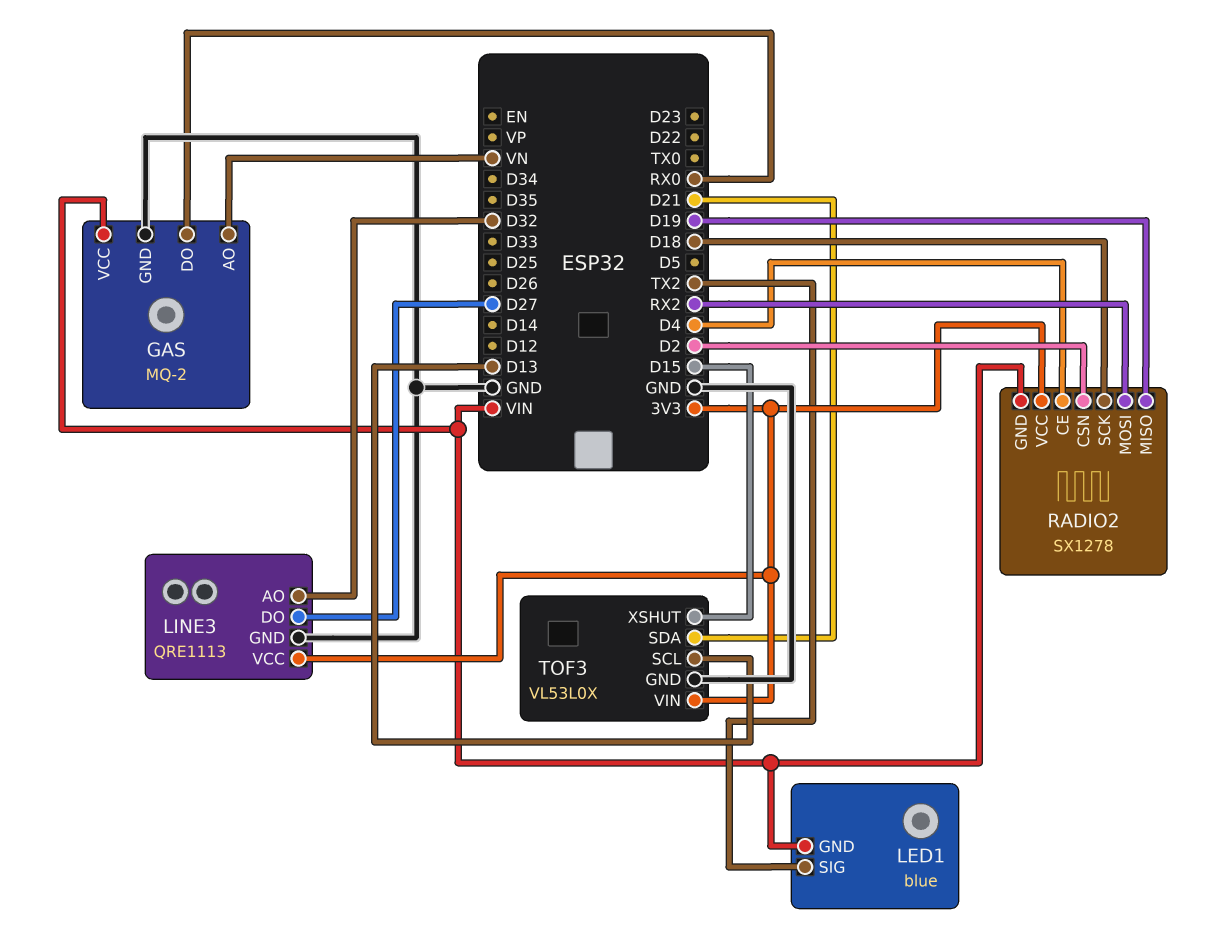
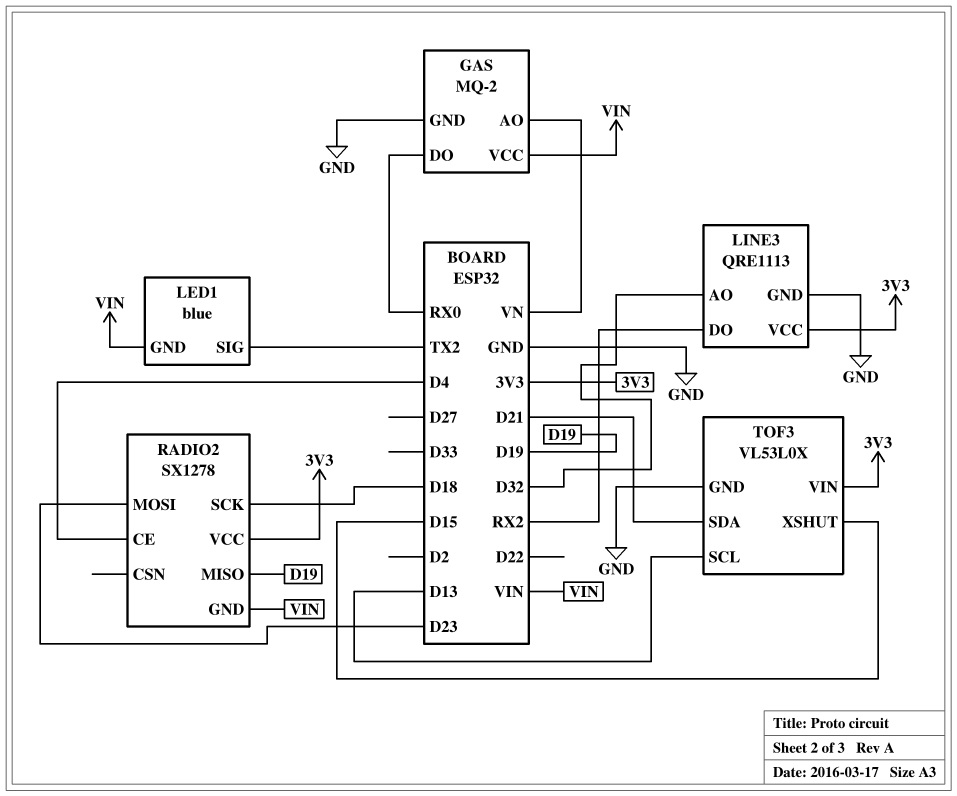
LINE3 pin DO: D27 -> RX2
RADIO2 pin CSN: D2 -> none
RADIO2 pin MOSI: RX2 -> D23

